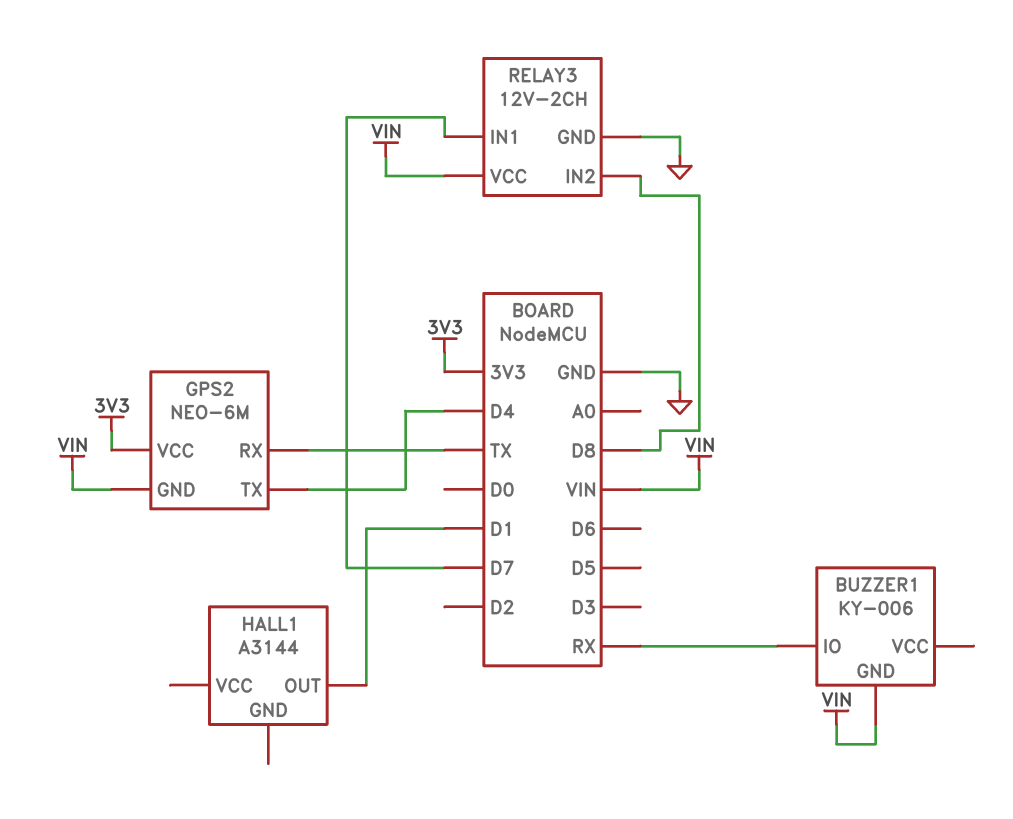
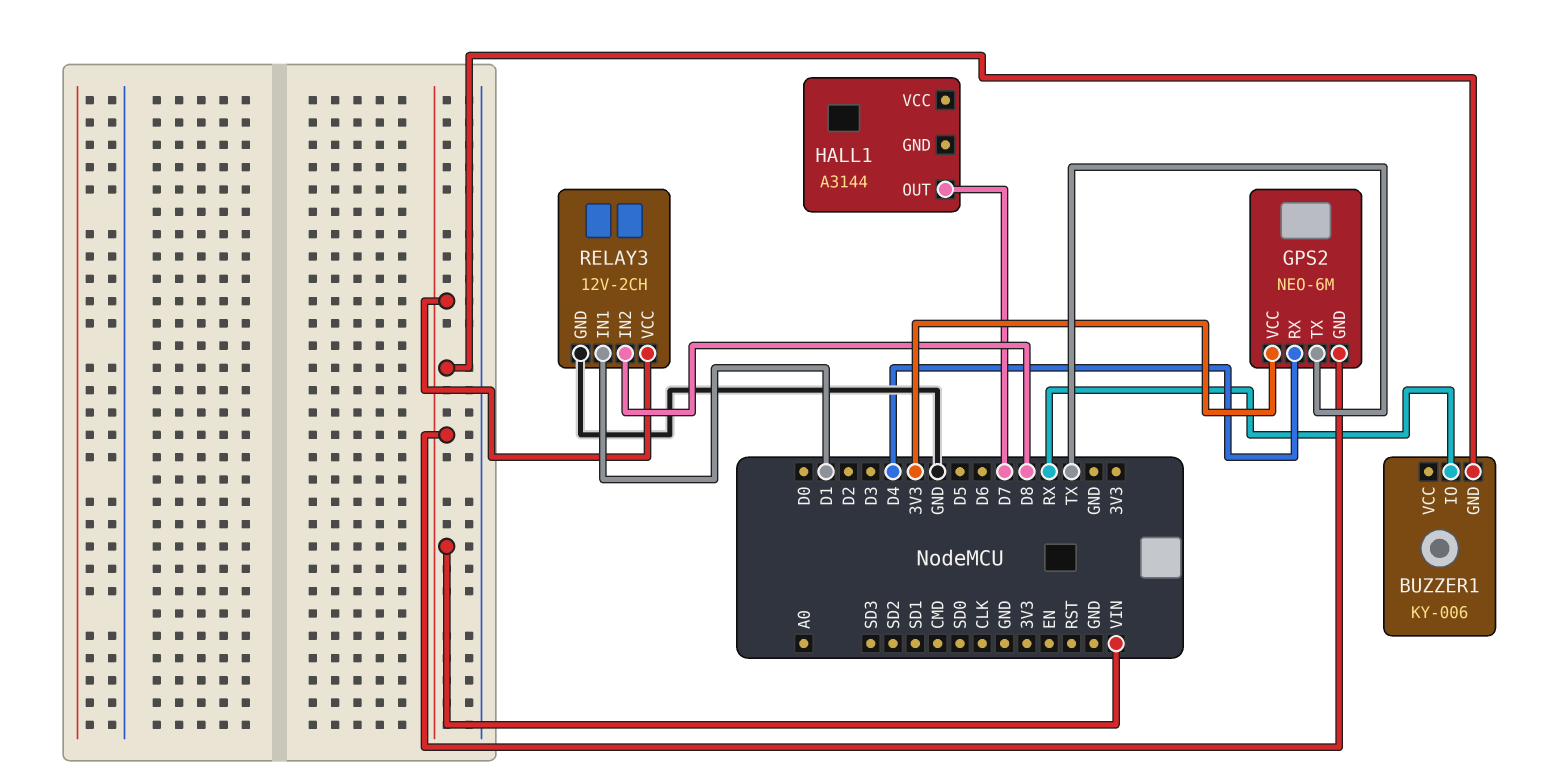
GPS2 pin RX: TX -> D4
GPS2 pin TX: D4 -> TX
HALL1 pin OUT: D1 -> D7
RELAY3 pin IN1: D7 -> D1

